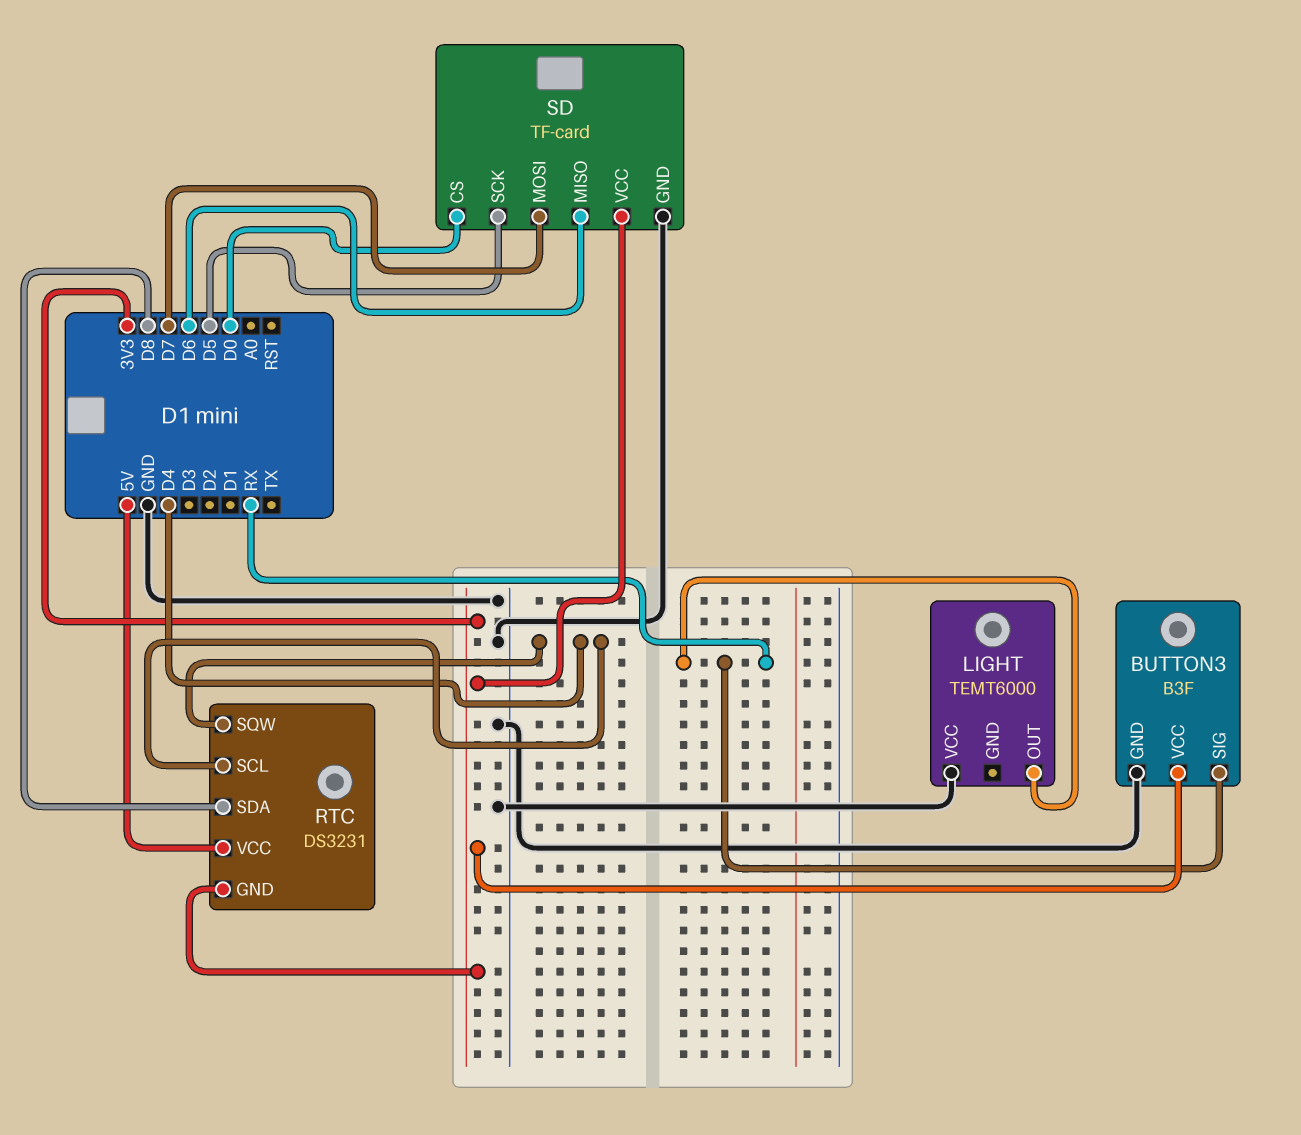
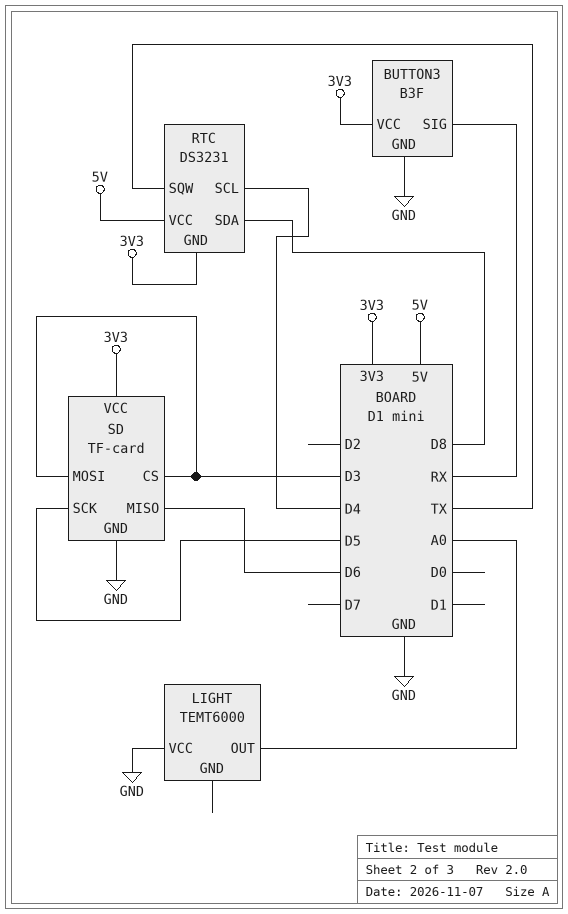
LIGHT pin OUT: RX -> A0
RTC pin SQW: D4 -> TX
SD pin CS: D0 -> D3
SD pin MOSI: D7 -> D3

